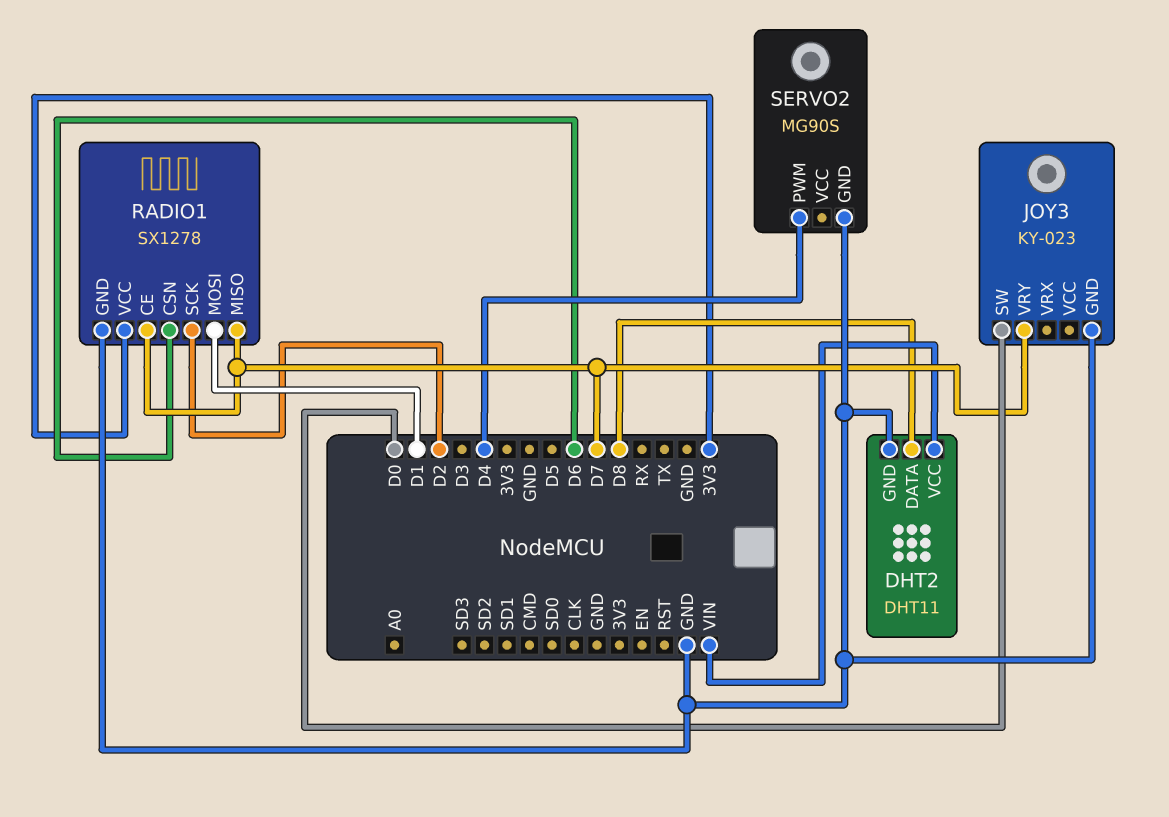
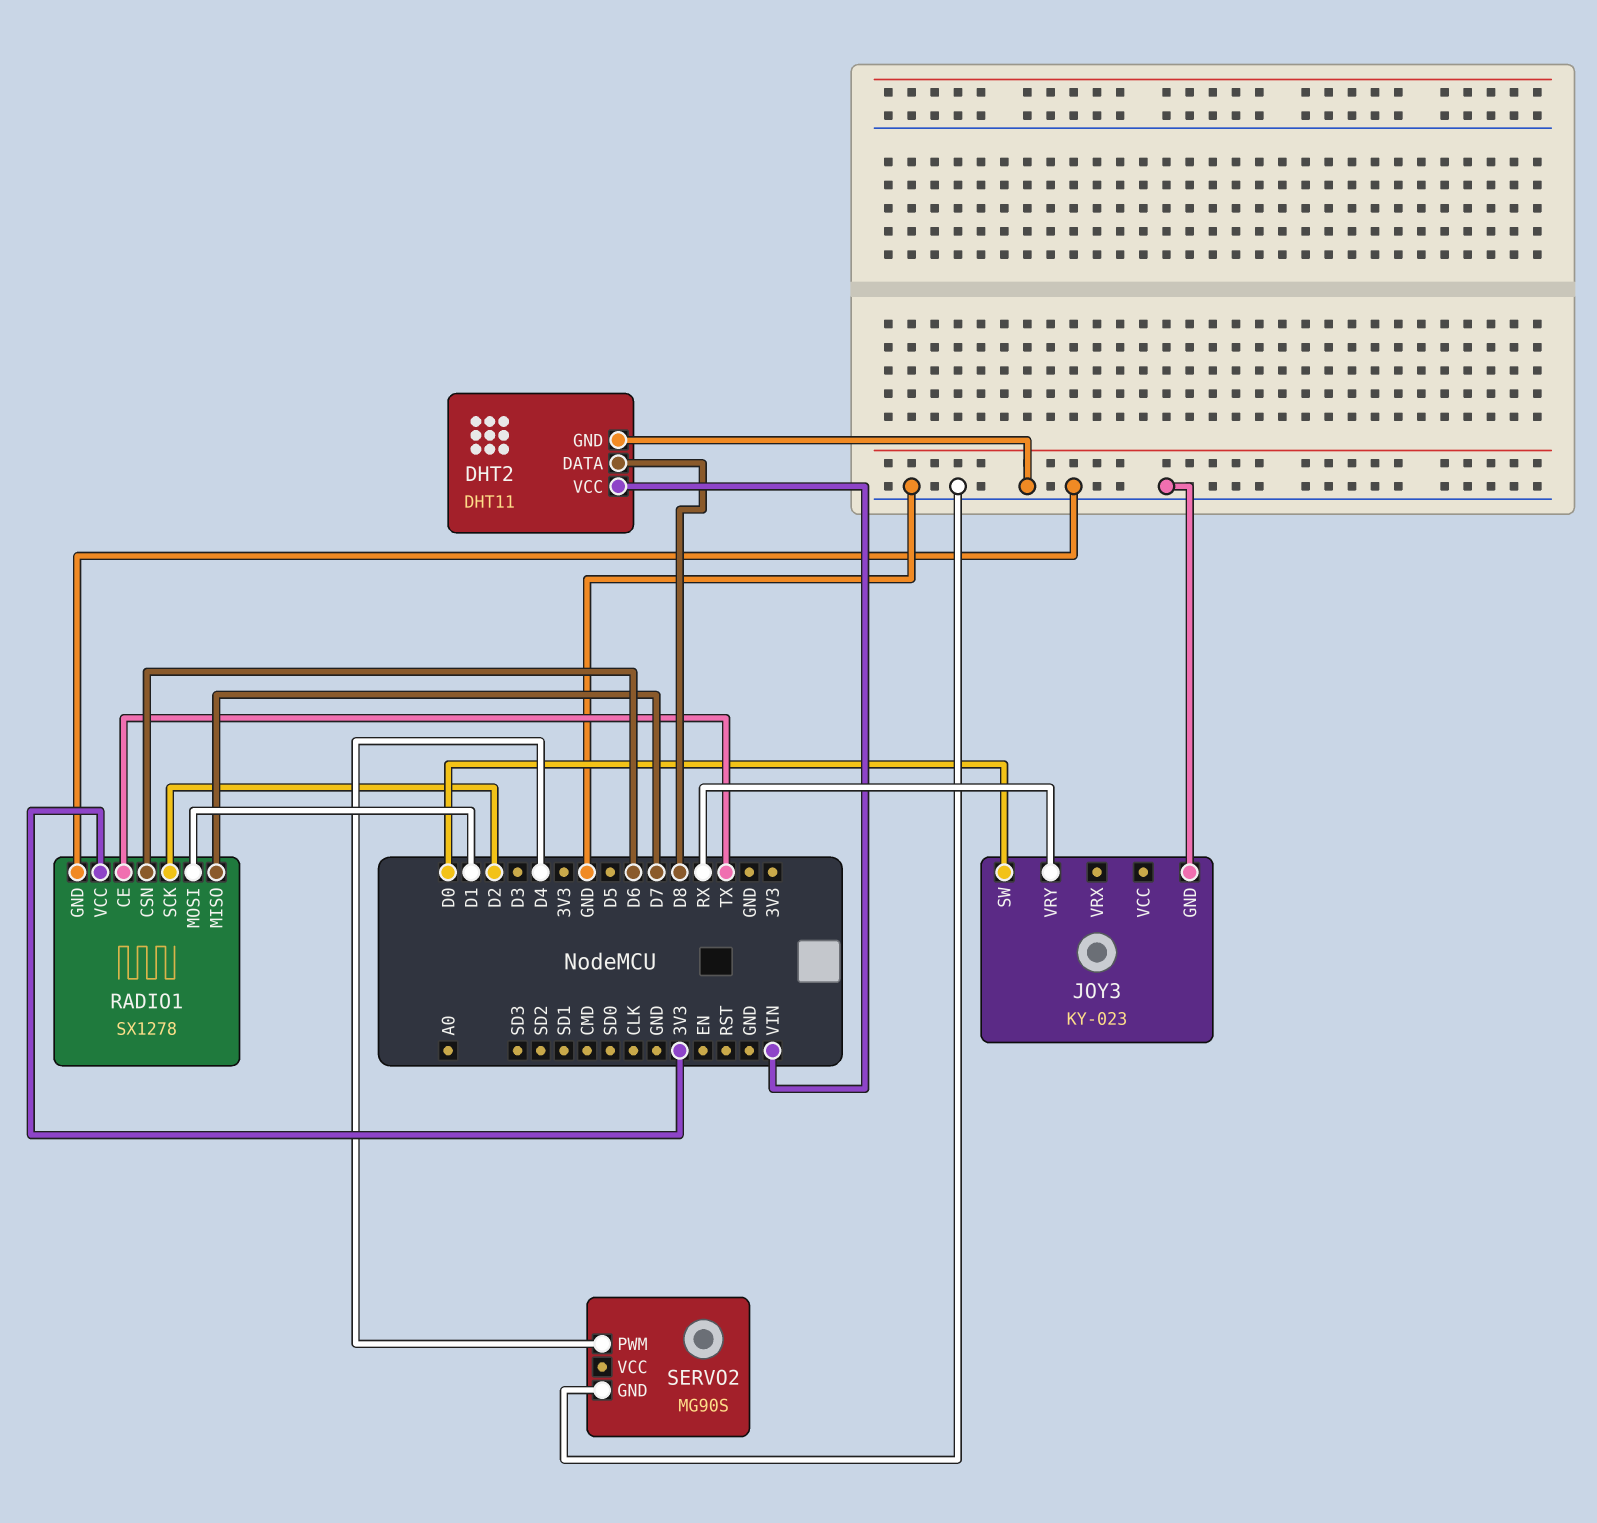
JOY3 pin VRY: D7 -> RX
RADIO1 pin CE: D7 -> TX

